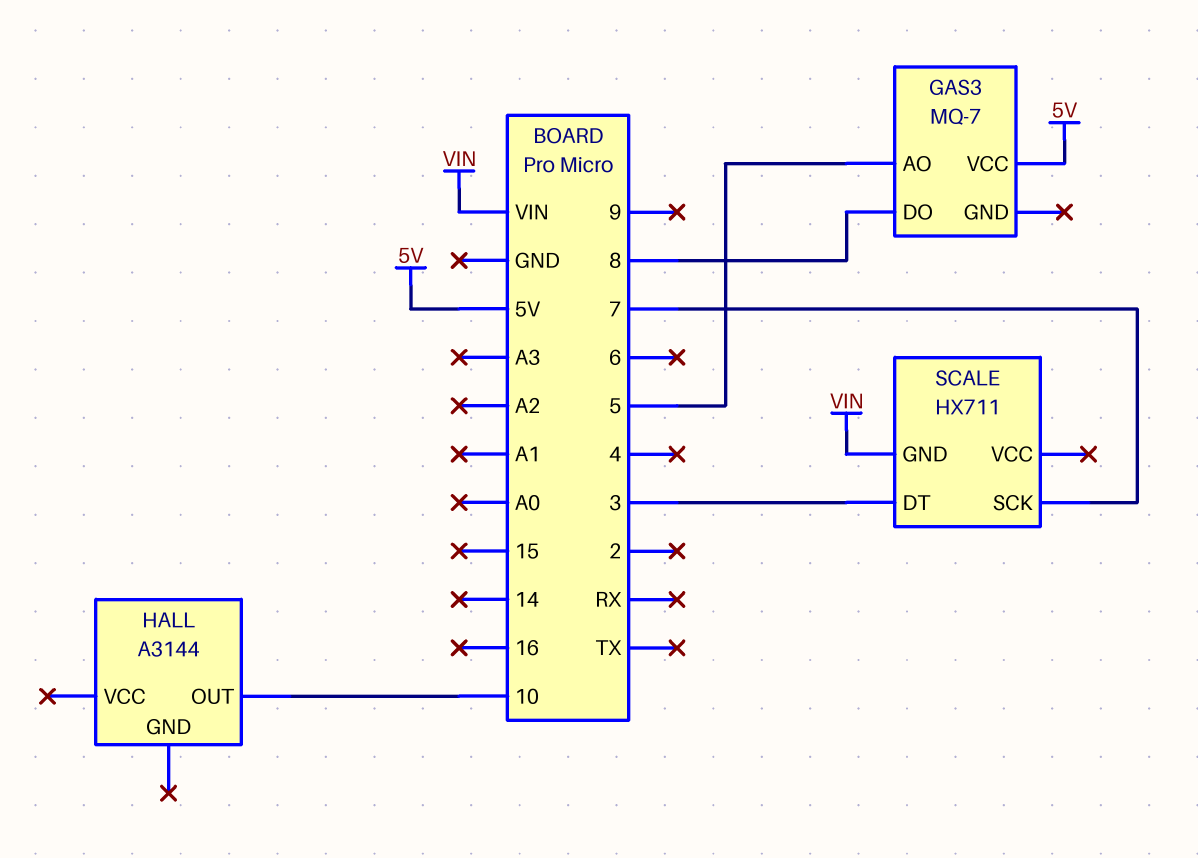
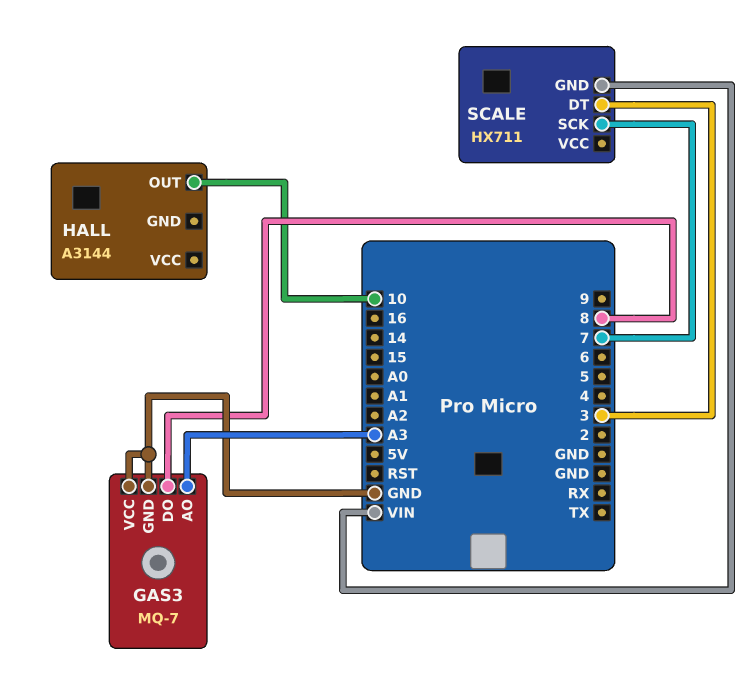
GAS3 pin AO: 5 -> A3
GAS3 pin GND: none -> GND
GAS3 pin VCC: 5V -> GND

